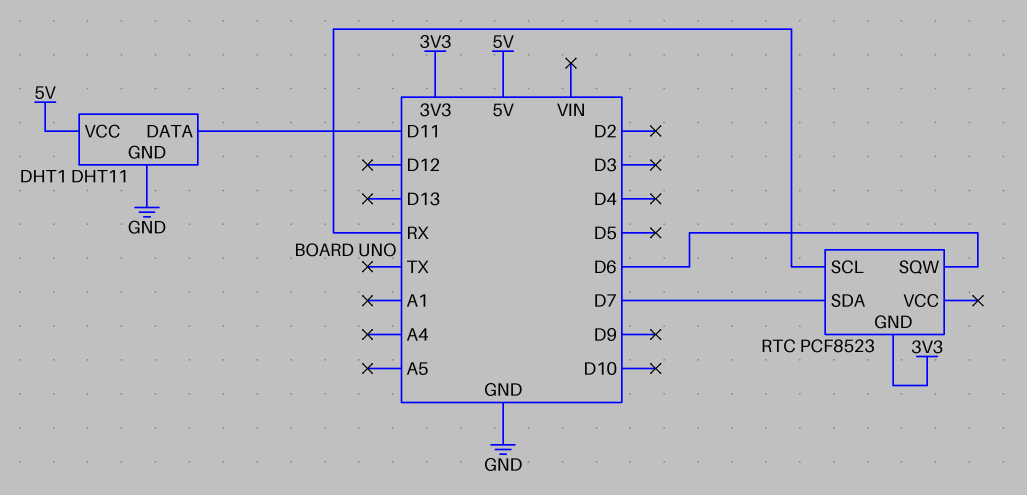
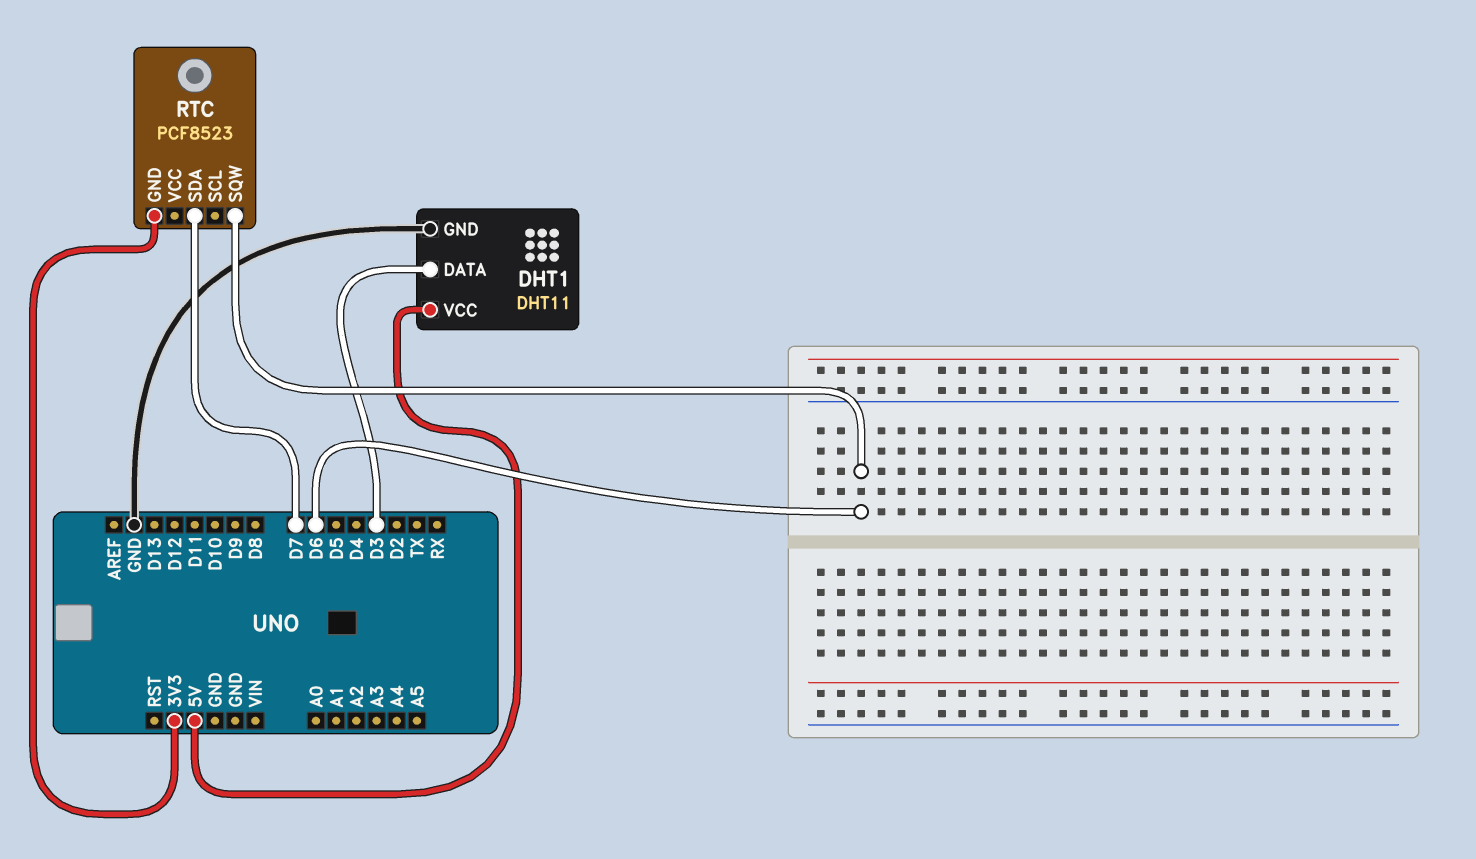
DHT1 pin DATA: D11 -> D3
RTC pin SCL: RX -> none

